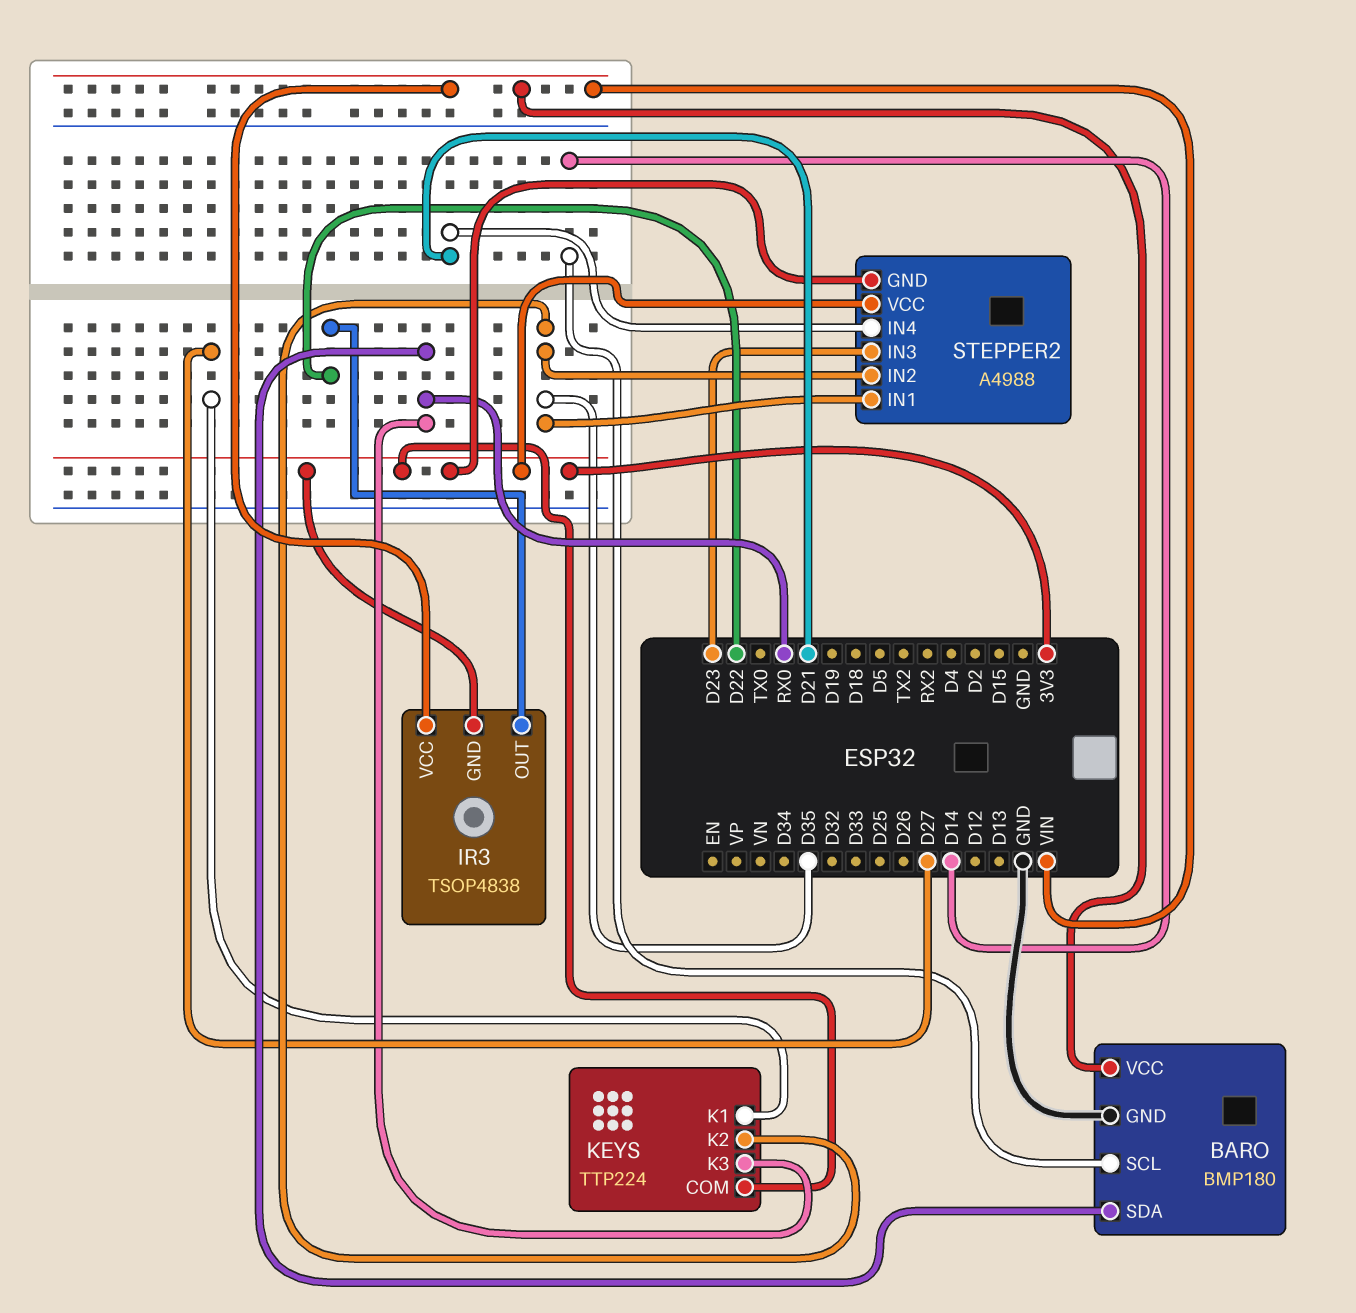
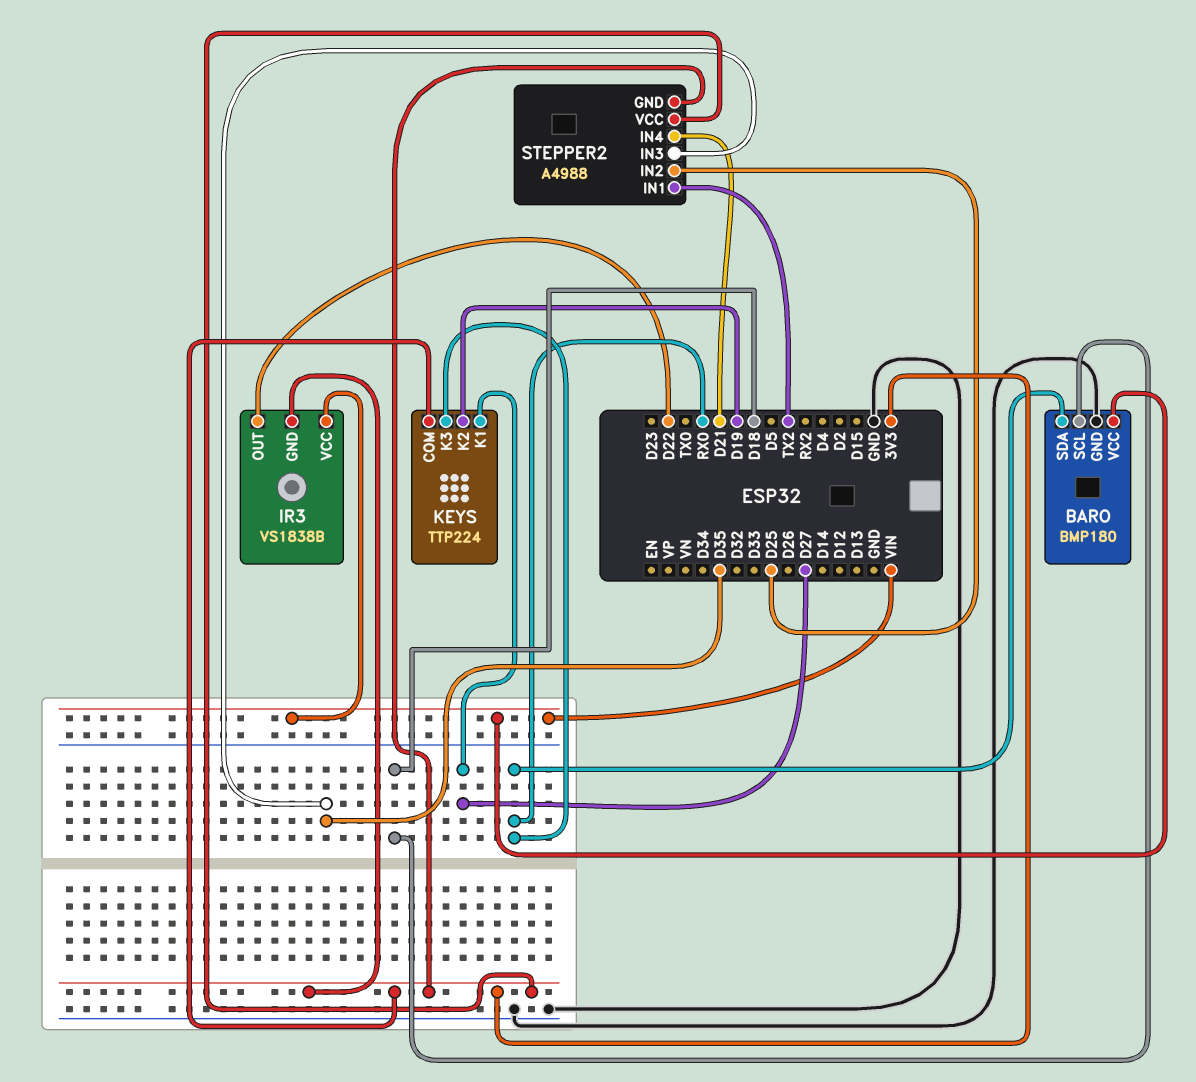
BARO pin SCL: D14 -> D18
IR3: TSOP4838 -> VS1838B
KEYS pin K2: D35 -> D19
STEPPER2 pin IN1: D35 -> TX2
STEPPER2 pin IN2: D35 -> D25
STEPPER2 pin IN3: D23 -> D35

